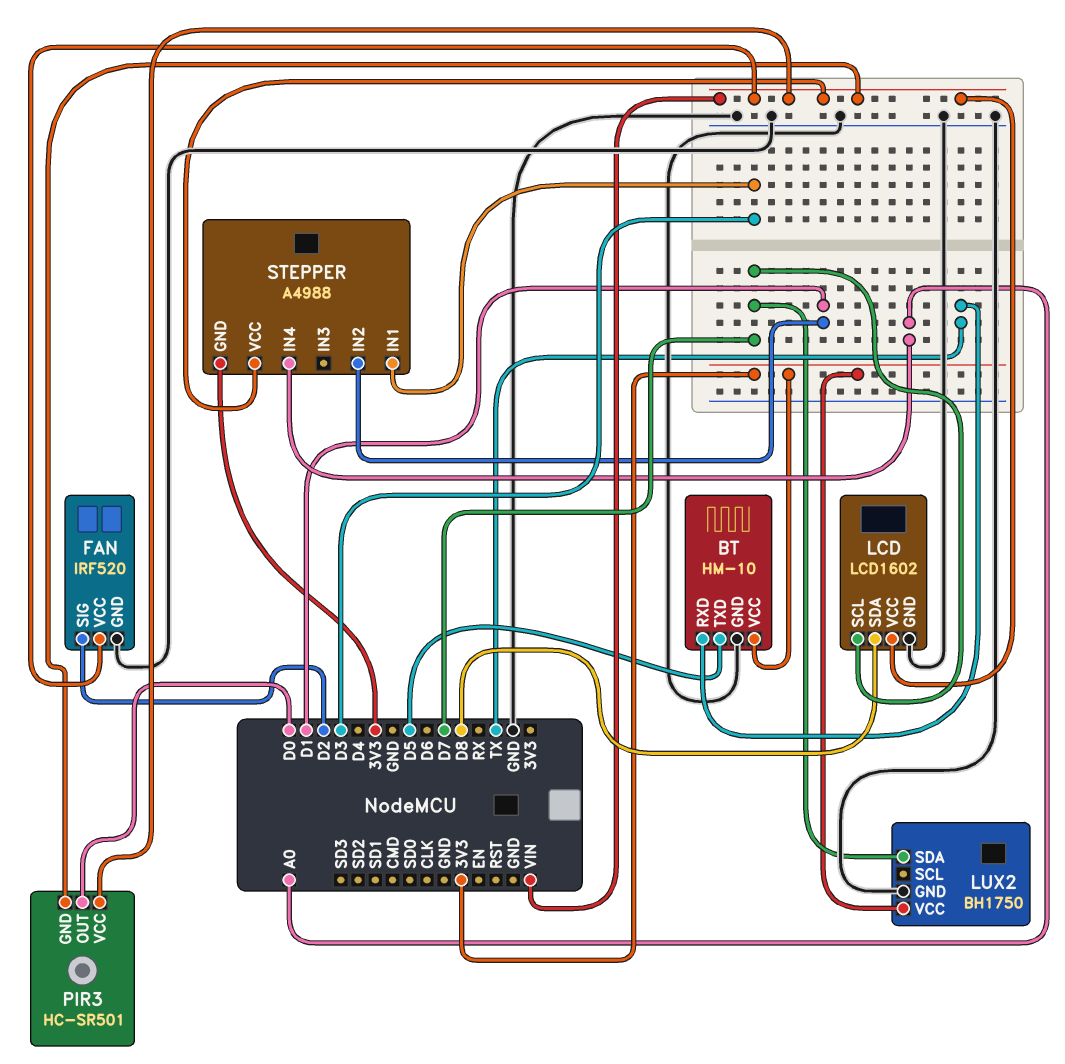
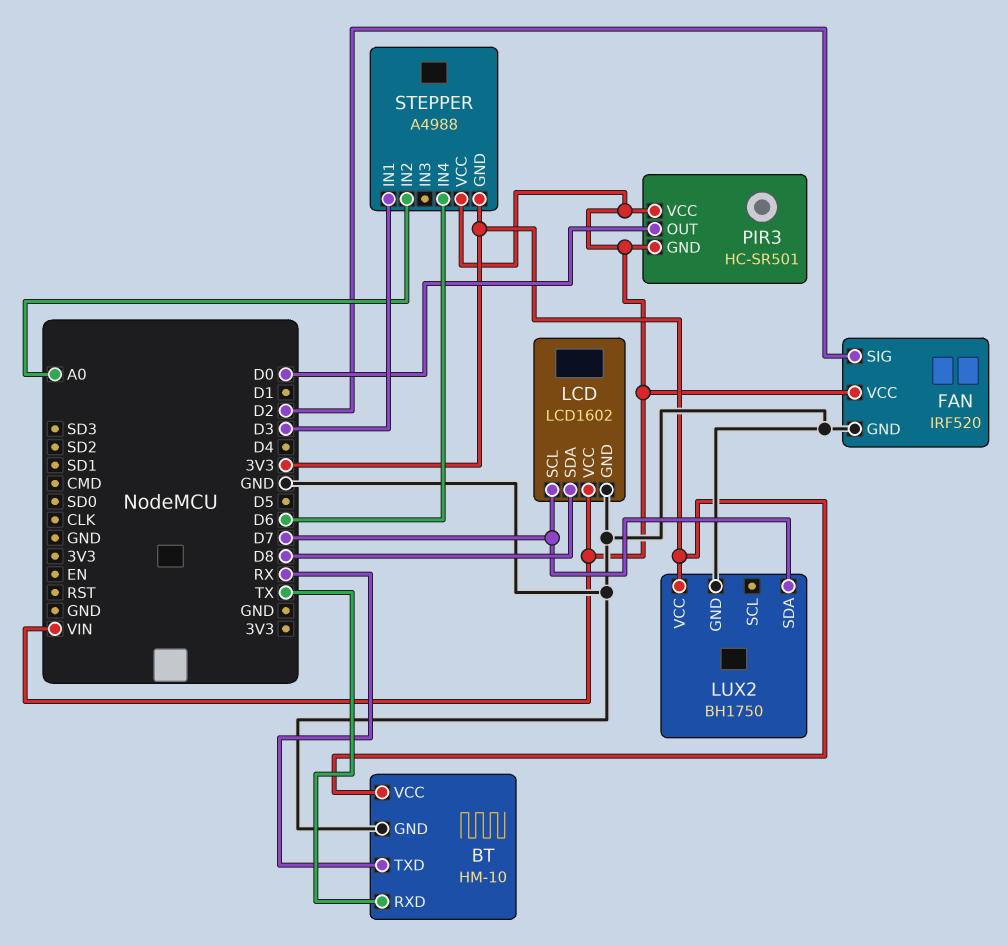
BT pin TXD: D5 -> RX
STEPPER pin IN2: D1 -> A0
STEPPER pin IN4: A0 -> D6

